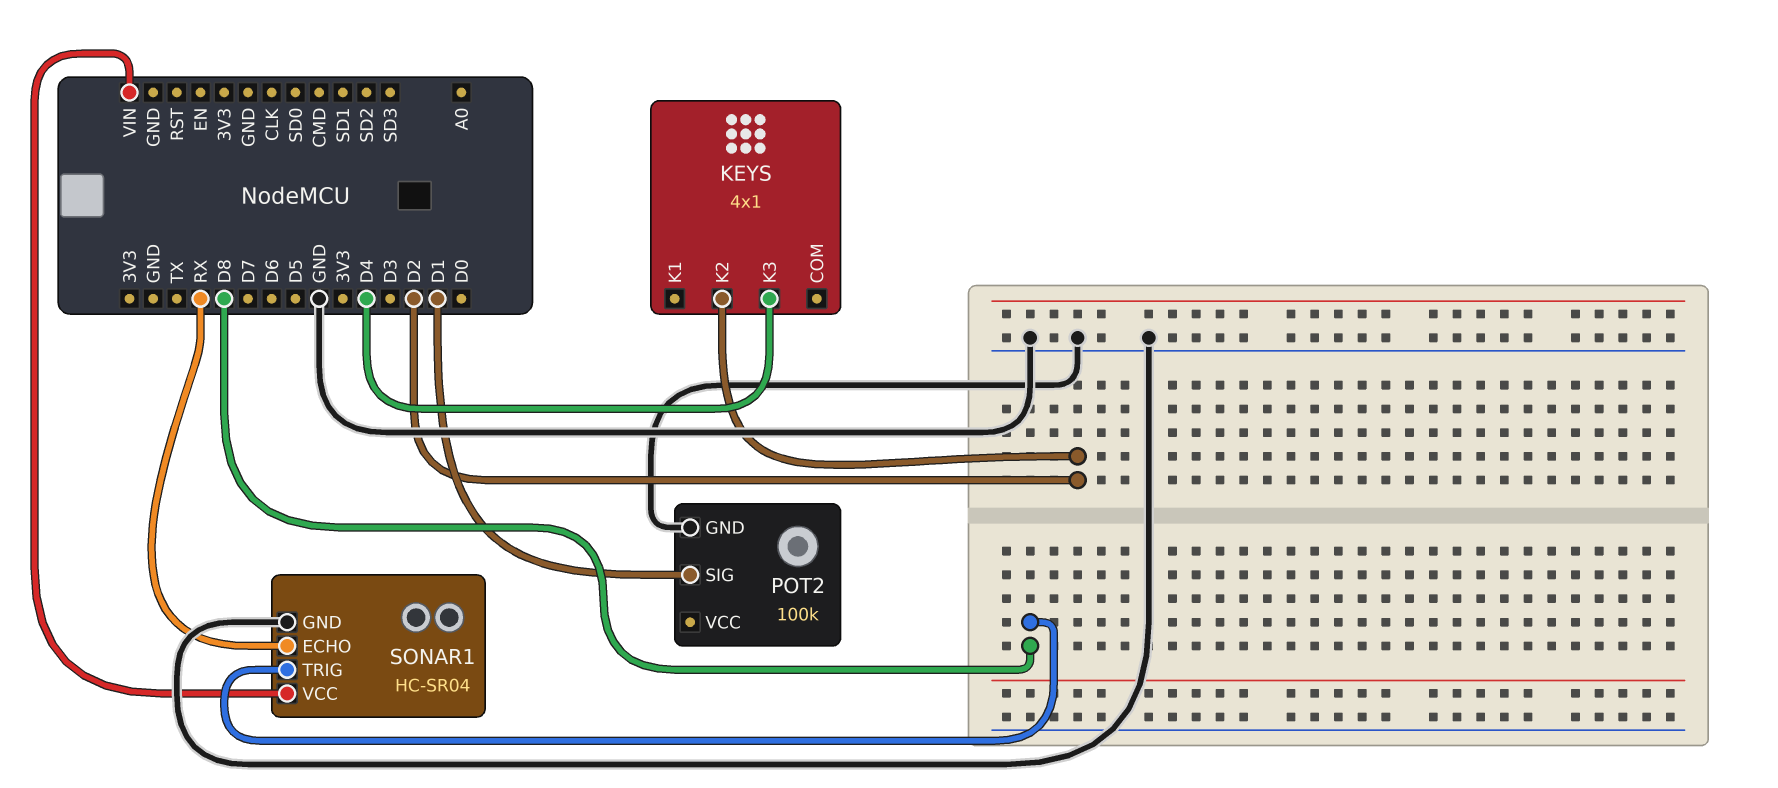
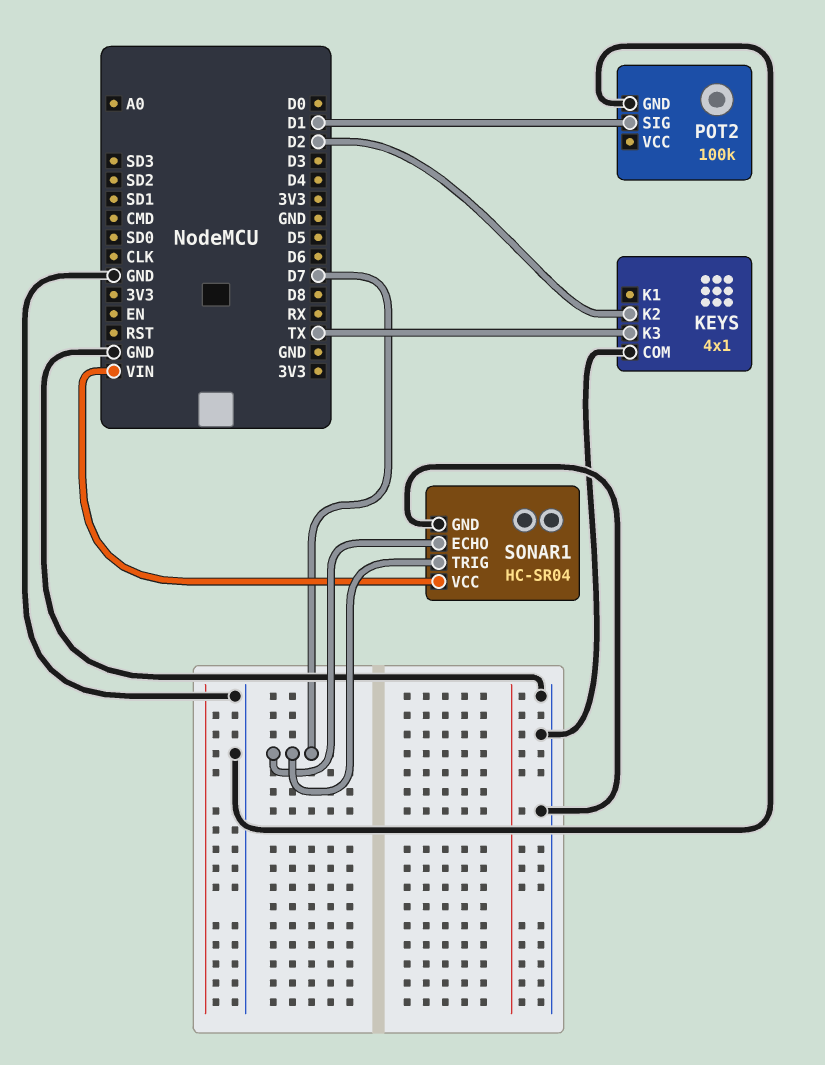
KEYS pin COM: none -> GND
KEYS pin K3: D4 -> TX
SONAR1 pin ECHO: RX -> D7
SONAR1 pin TRIG: D8 -> D7

